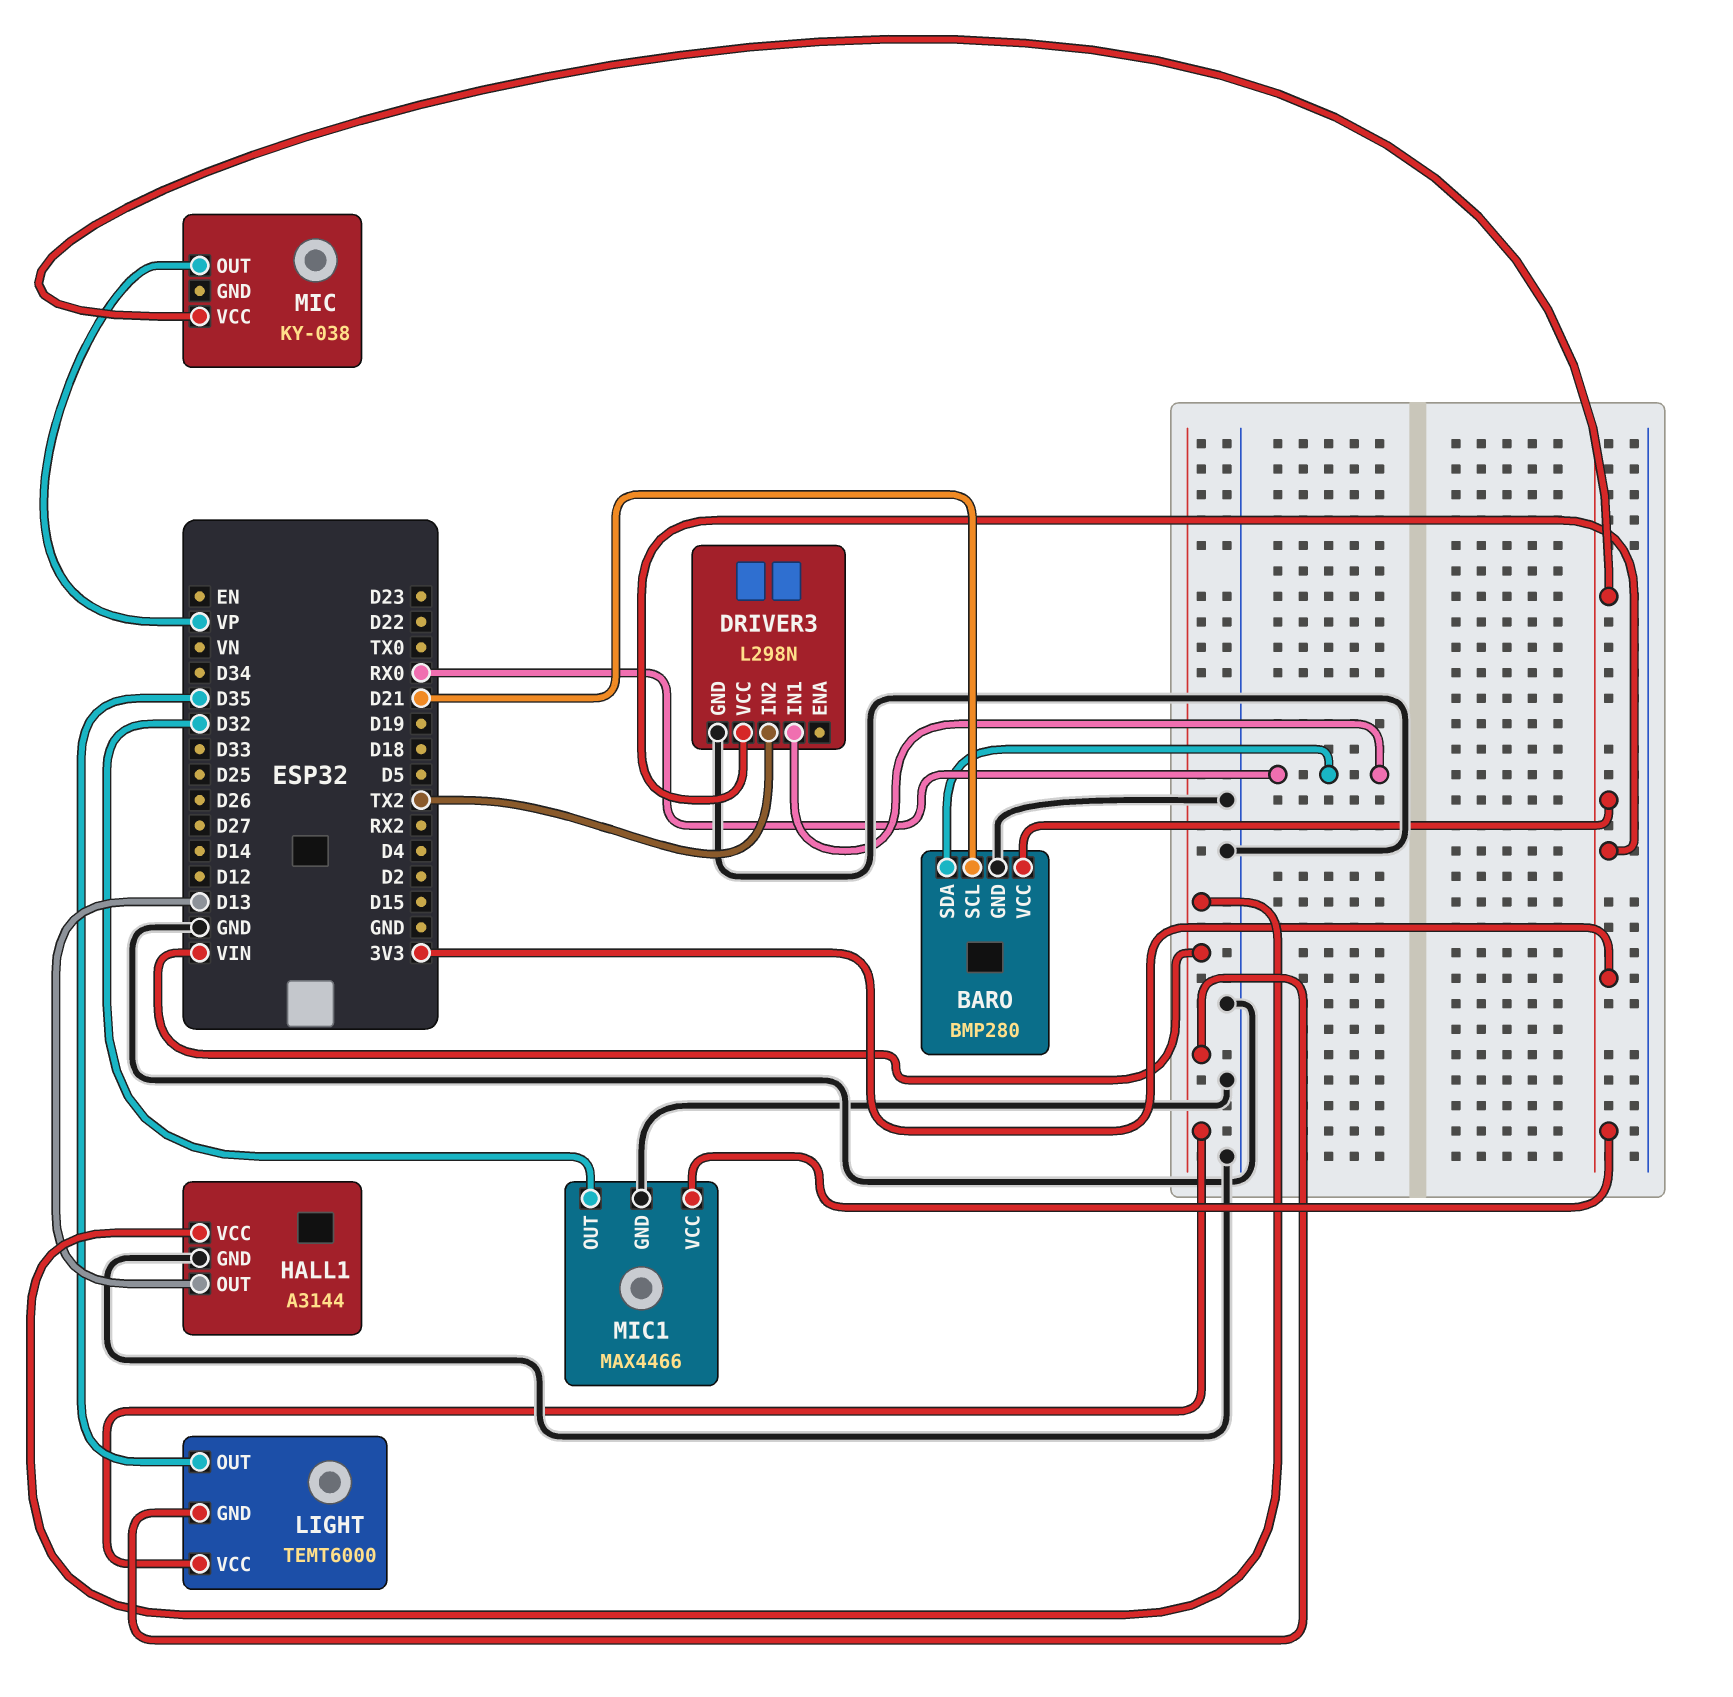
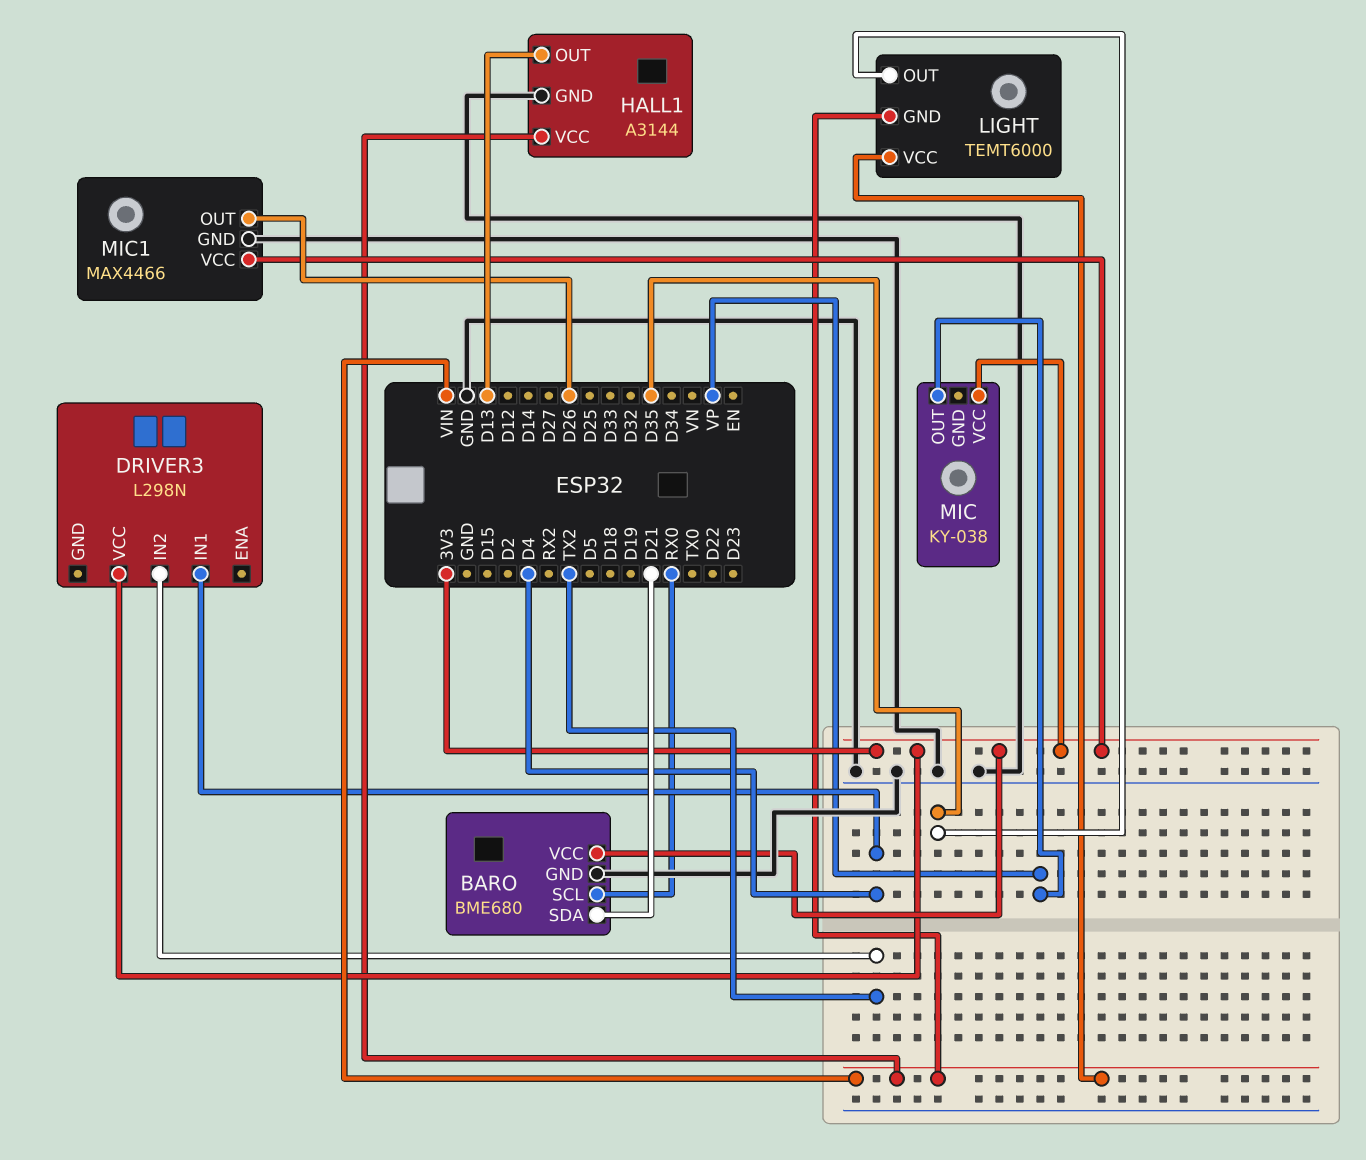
BARO: BMP280 -> BME680
BARO pin SCL: D21 -> RX0
BARO pin SDA: RX0 -> D21
DRIVER3 pin GND: GND -> none
DRIVER3 pin IN1: RX0 -> D4
MIC1 pin OUT: D32 -> D26

